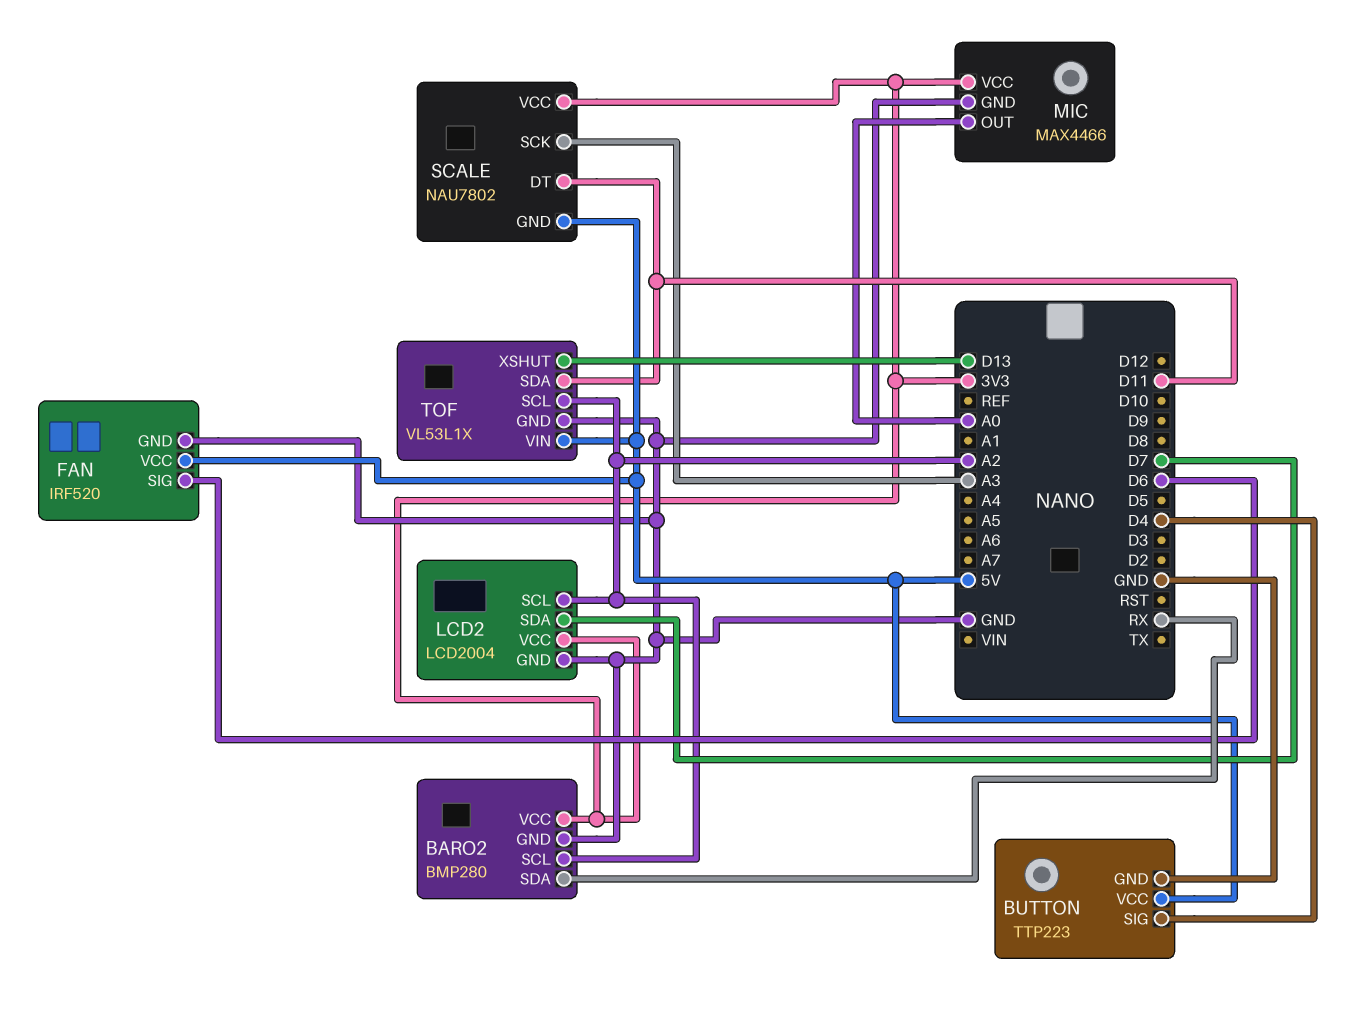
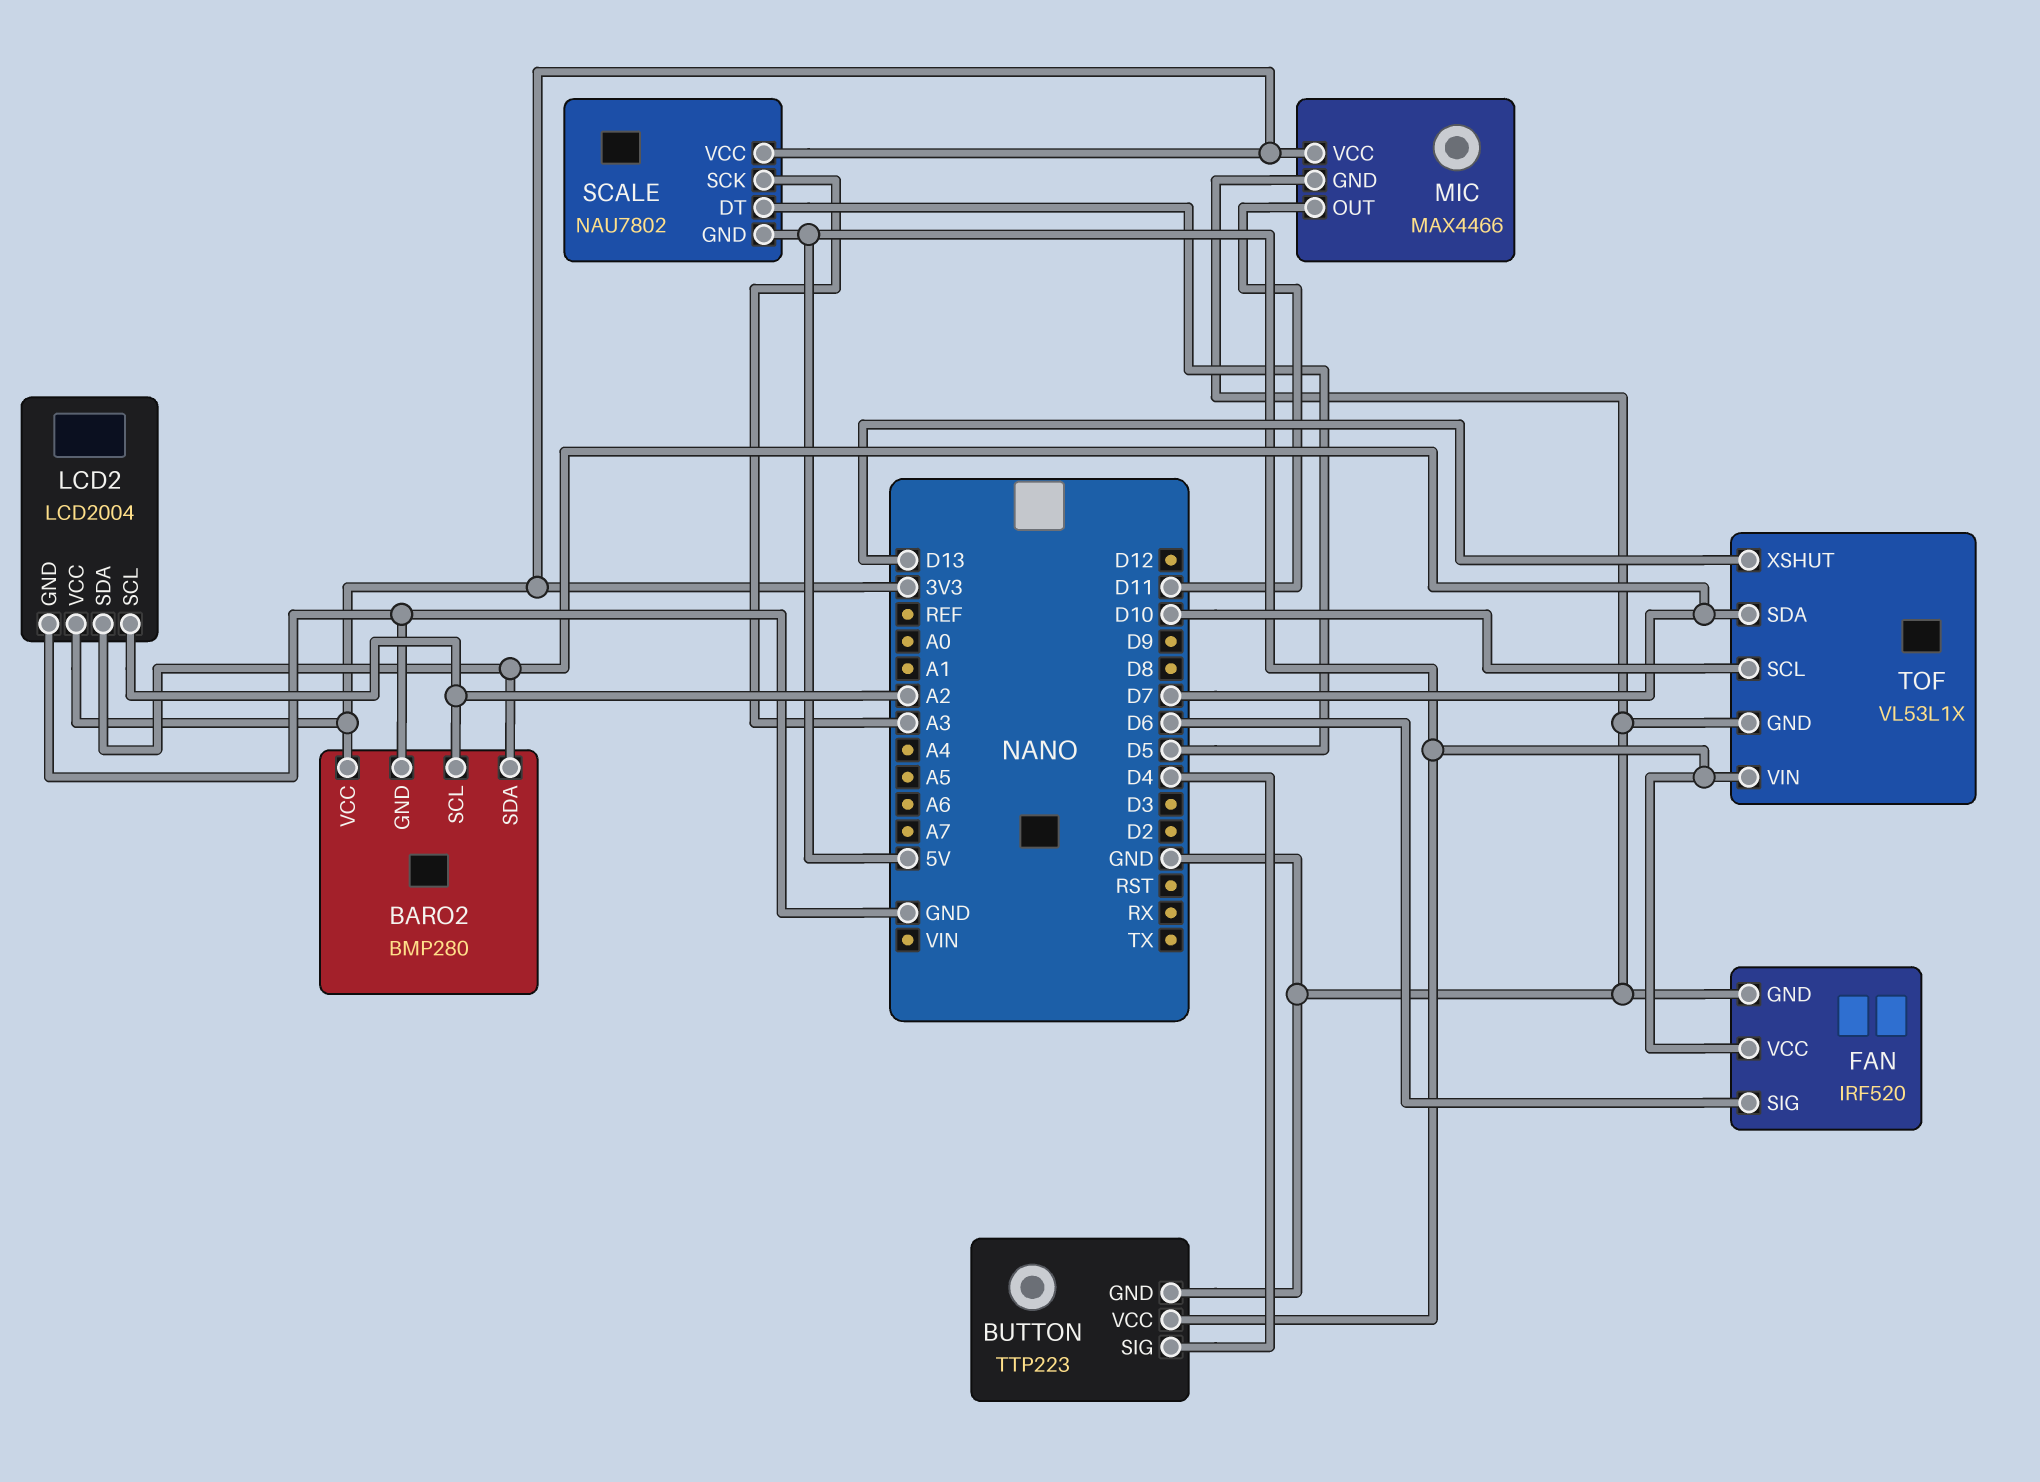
BARO2 pin SDA: RX -> D7
MIC pin OUT: A0 -> D11
SCALE pin DT: D11 -> D5
TOF pin SCL: A2 -> D10
TOF pin SDA: D11 -> D7

